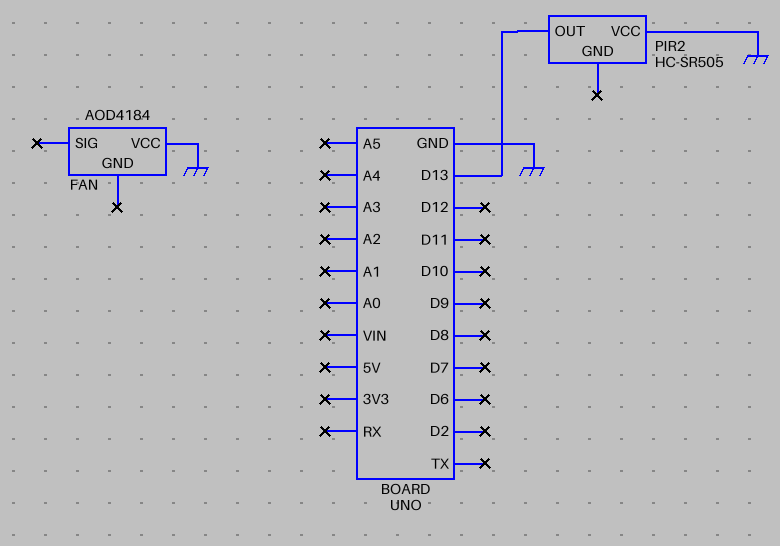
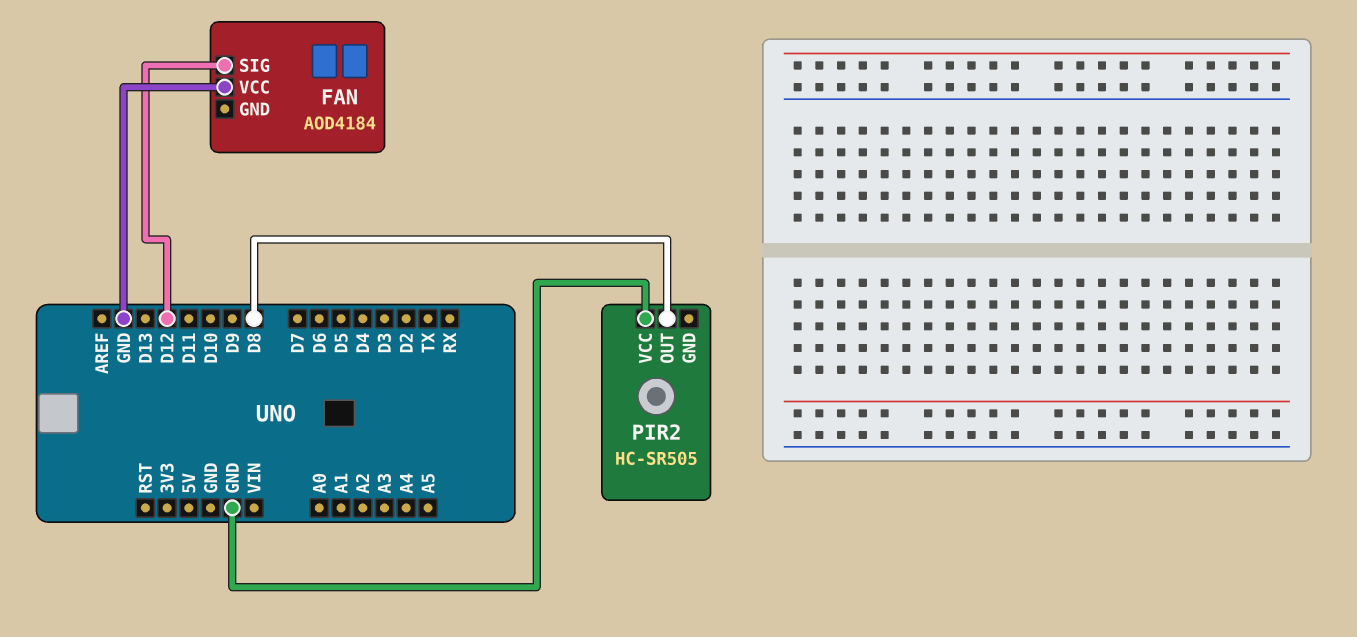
FAN pin SIG: none -> D12
PIR2 pin OUT: D13 -> D8

